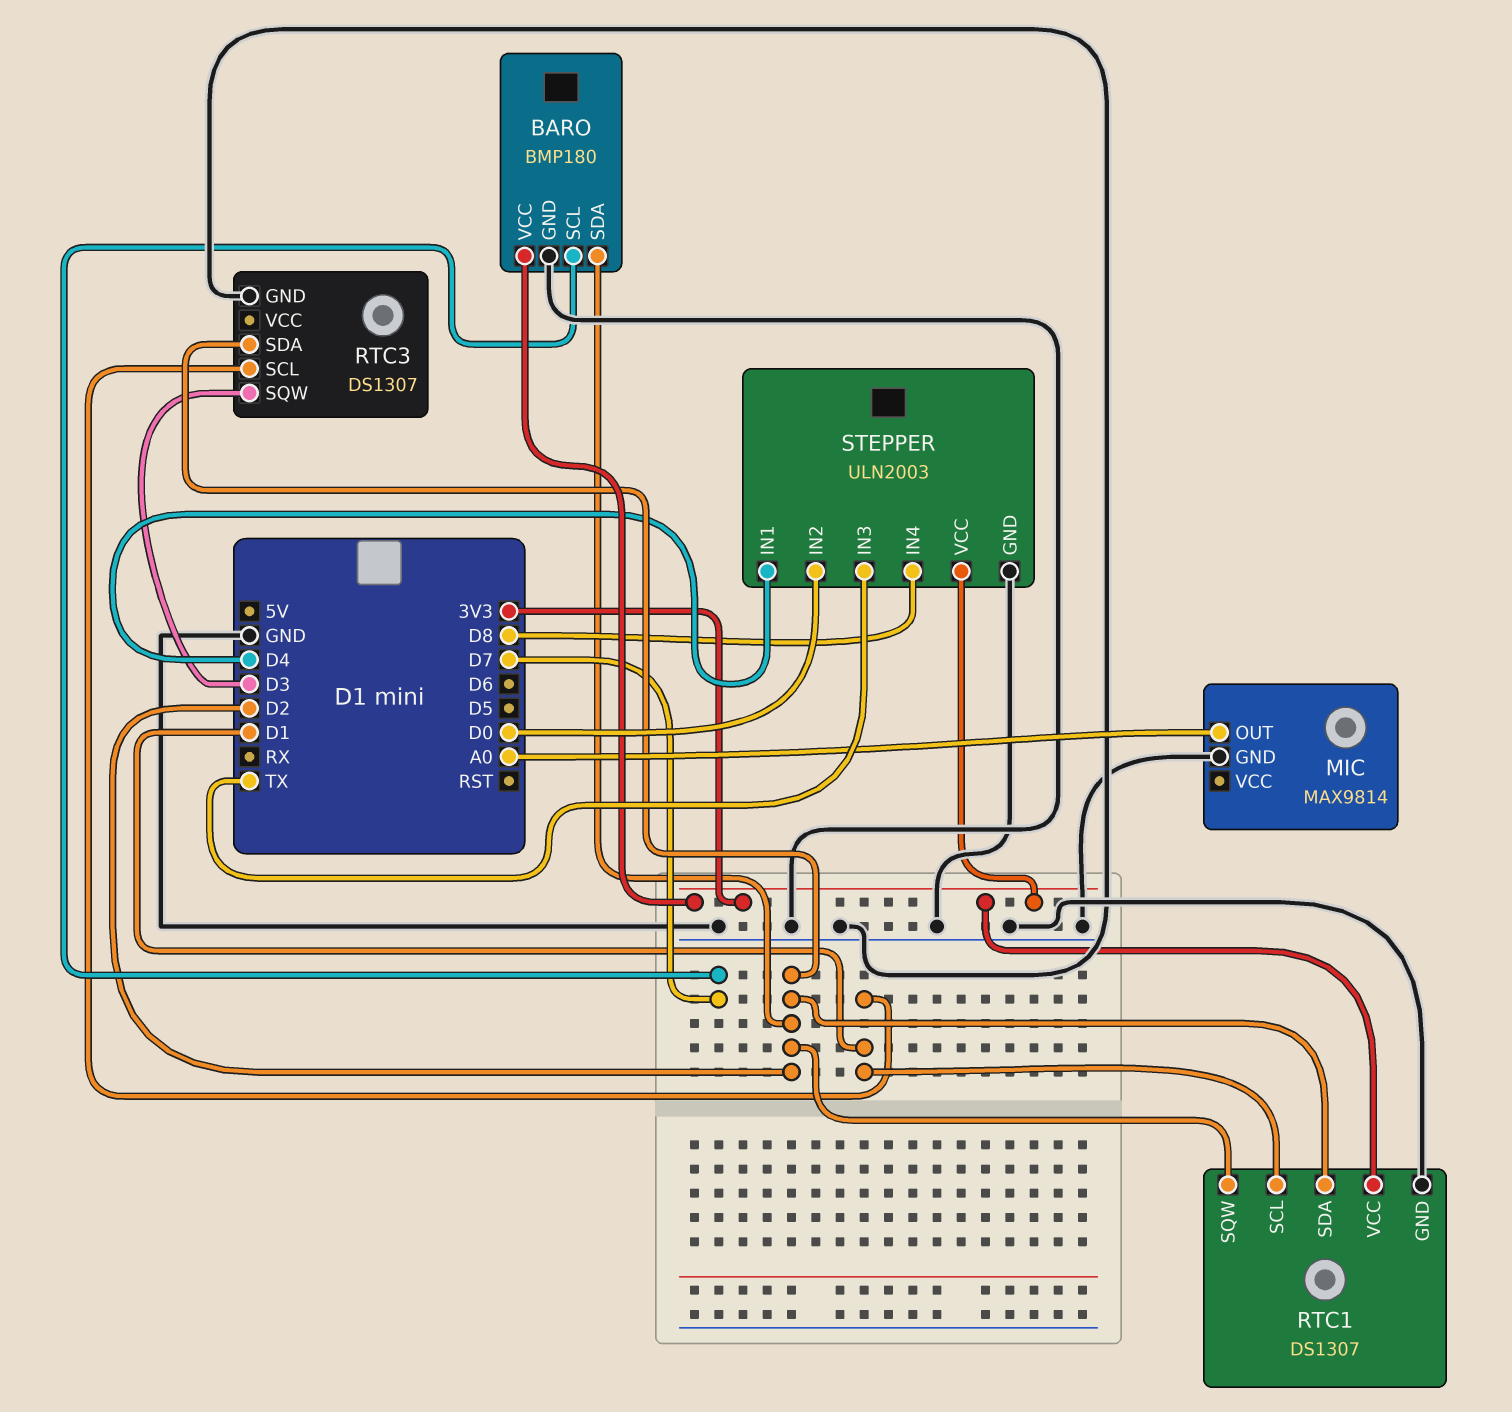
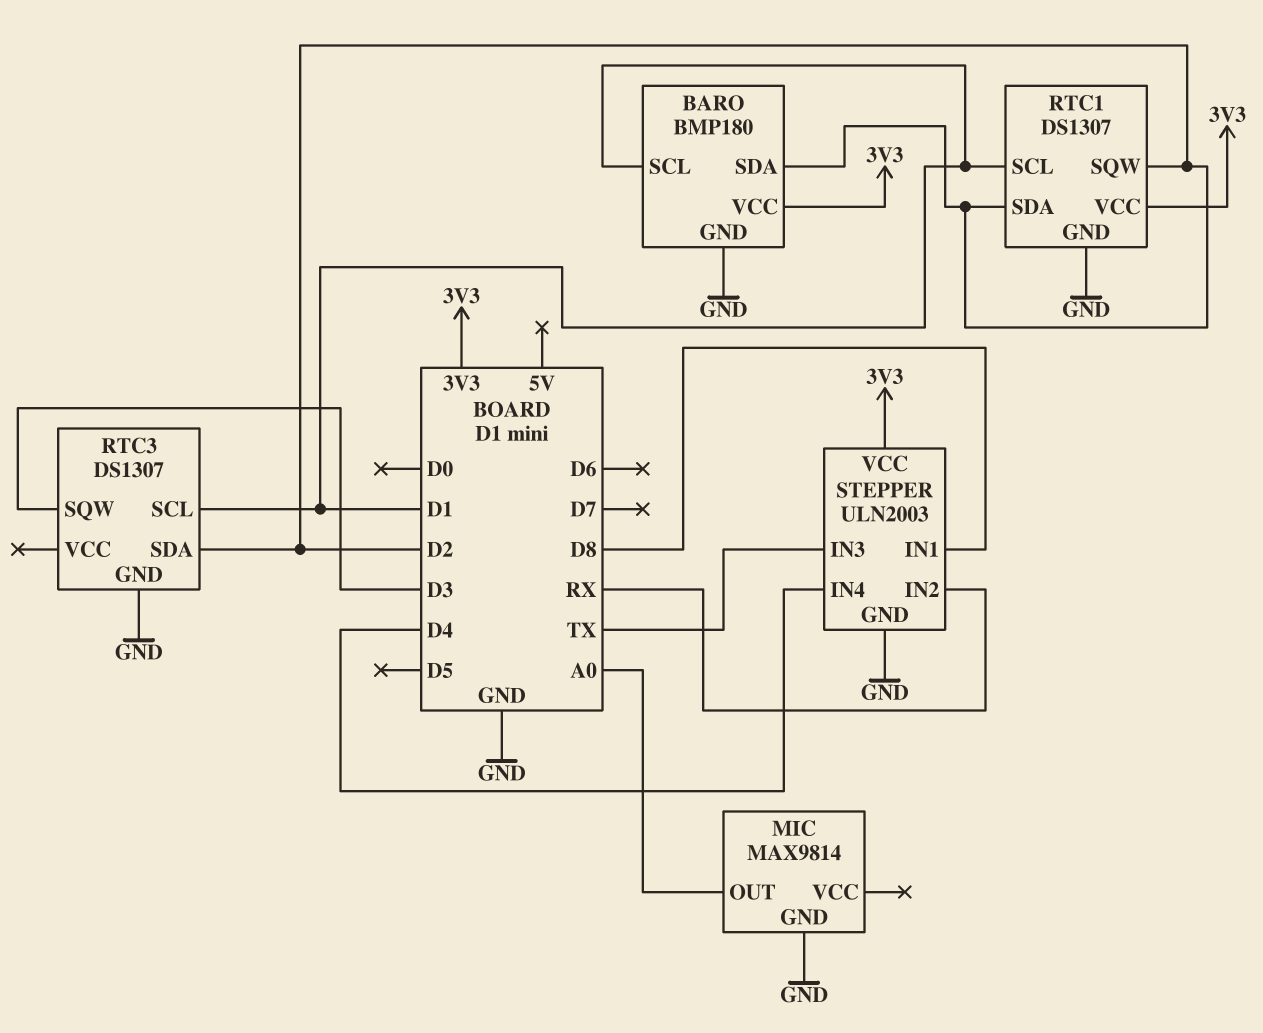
BARO pin SCL: D7 -> D1
STEPPER pin IN1: D4 -> D8
STEPPER pin IN2: D0 -> RX
STEPPER pin IN4: D8 -> D4

